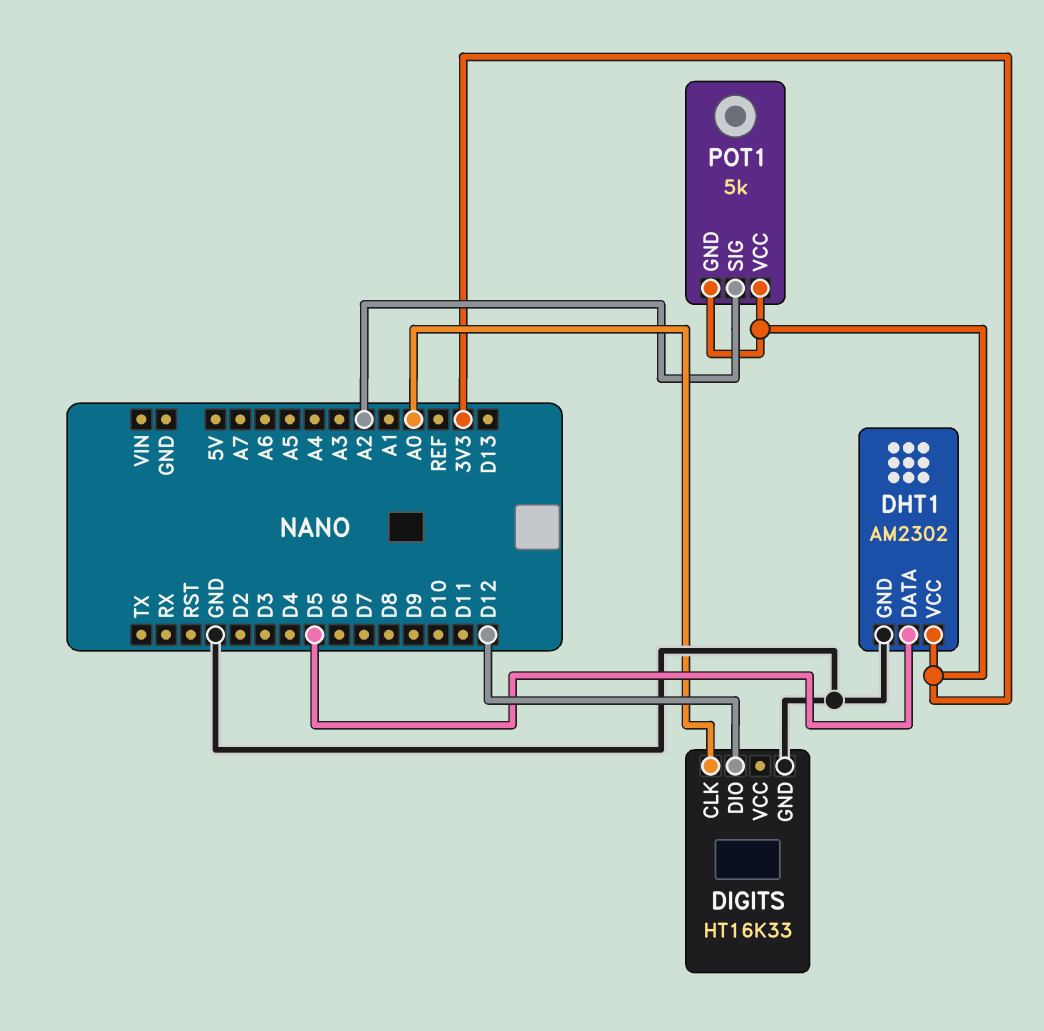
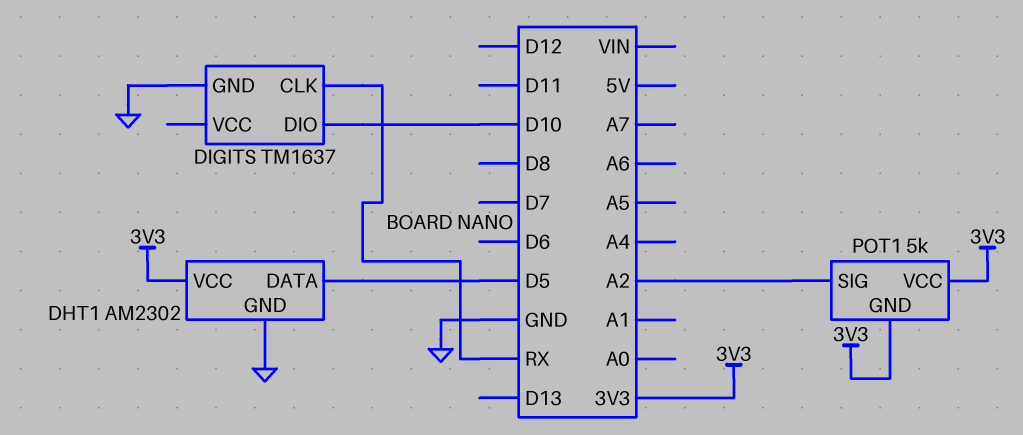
DIGITS: HT16K33 -> TM1637
DIGITS pin CLK: A0 -> RX
DIGITS pin DIO: D12 -> D10

